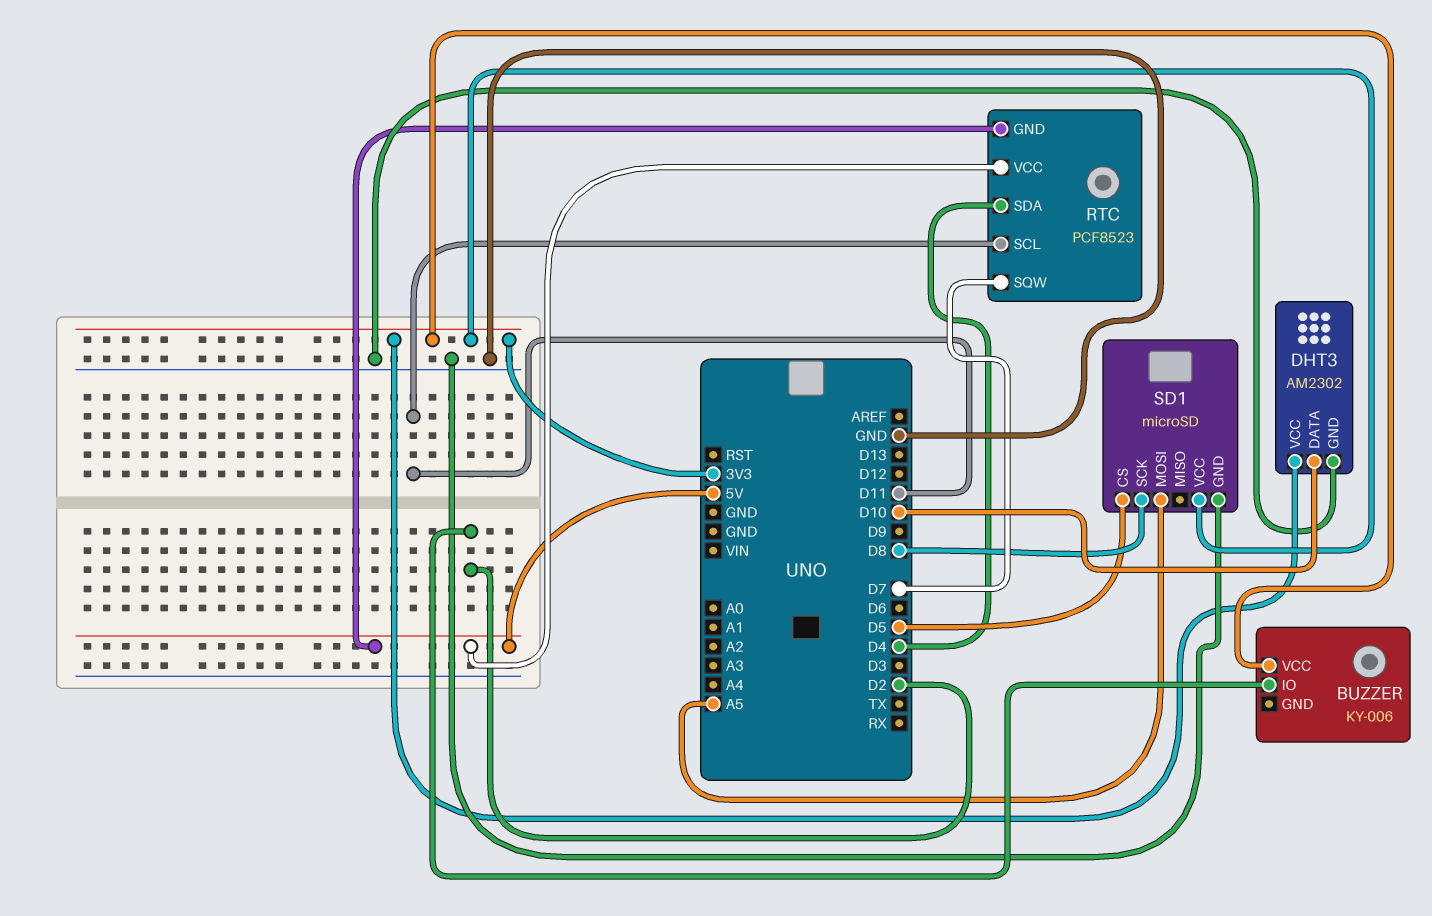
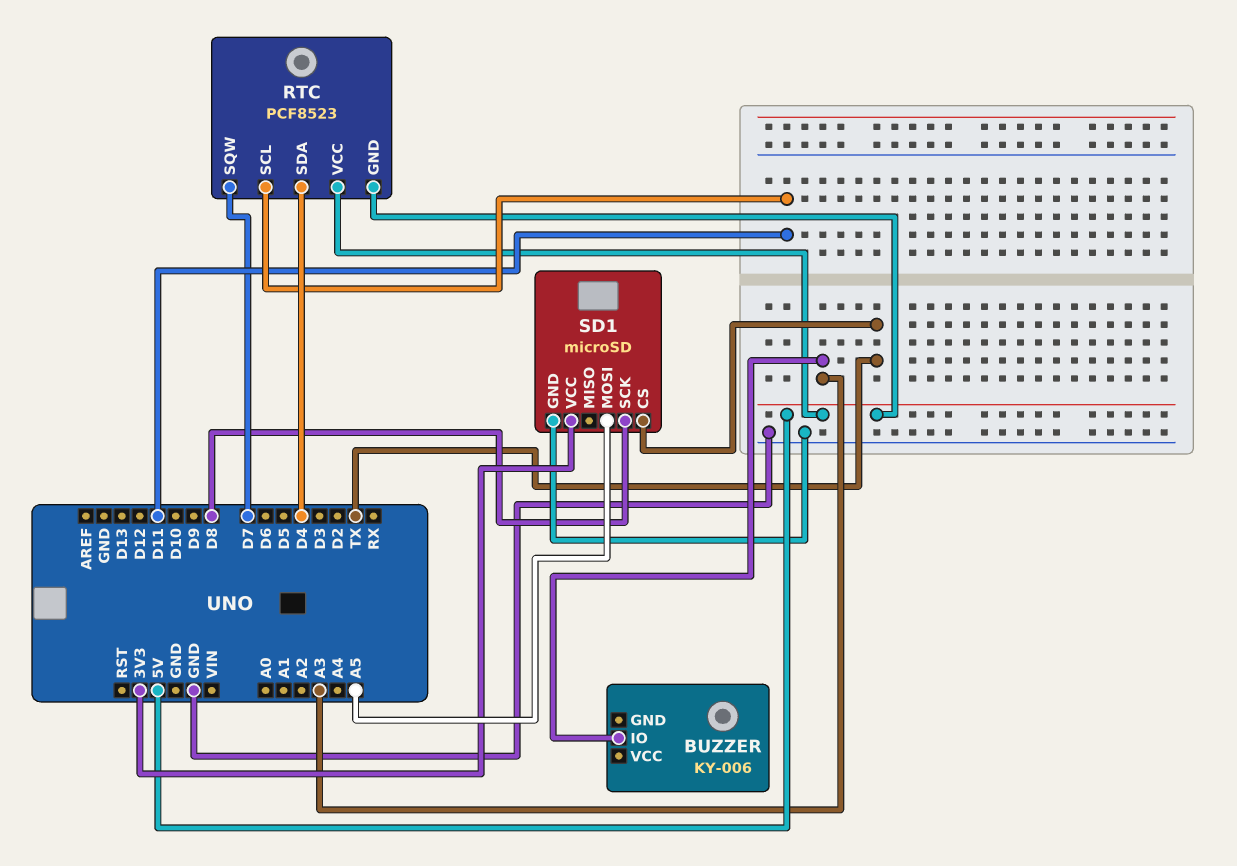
BUZZER pin IO: D2 -> A3
BUZZER pin VCC: 3V3 -> none
DHT3: AM2302 -> none
DHT3 pin DATA: D10 -> none
DHT3 pin GND: GND -> none
DHT3 pin VCC: 3V3 -> none
SD1 pin CS: D5 -> TX

